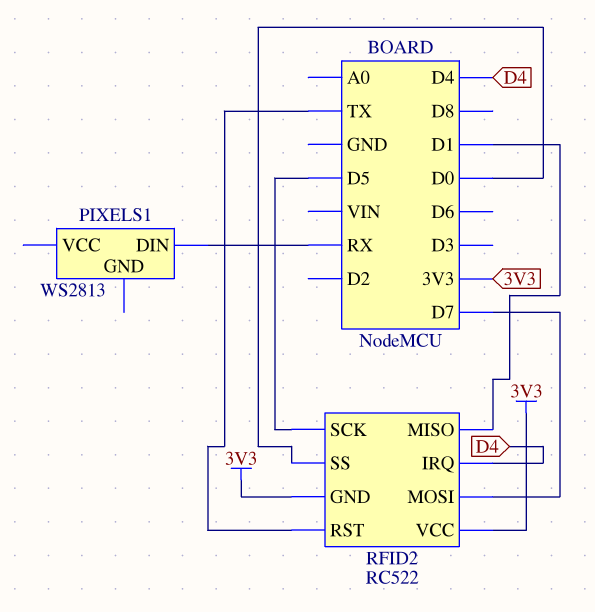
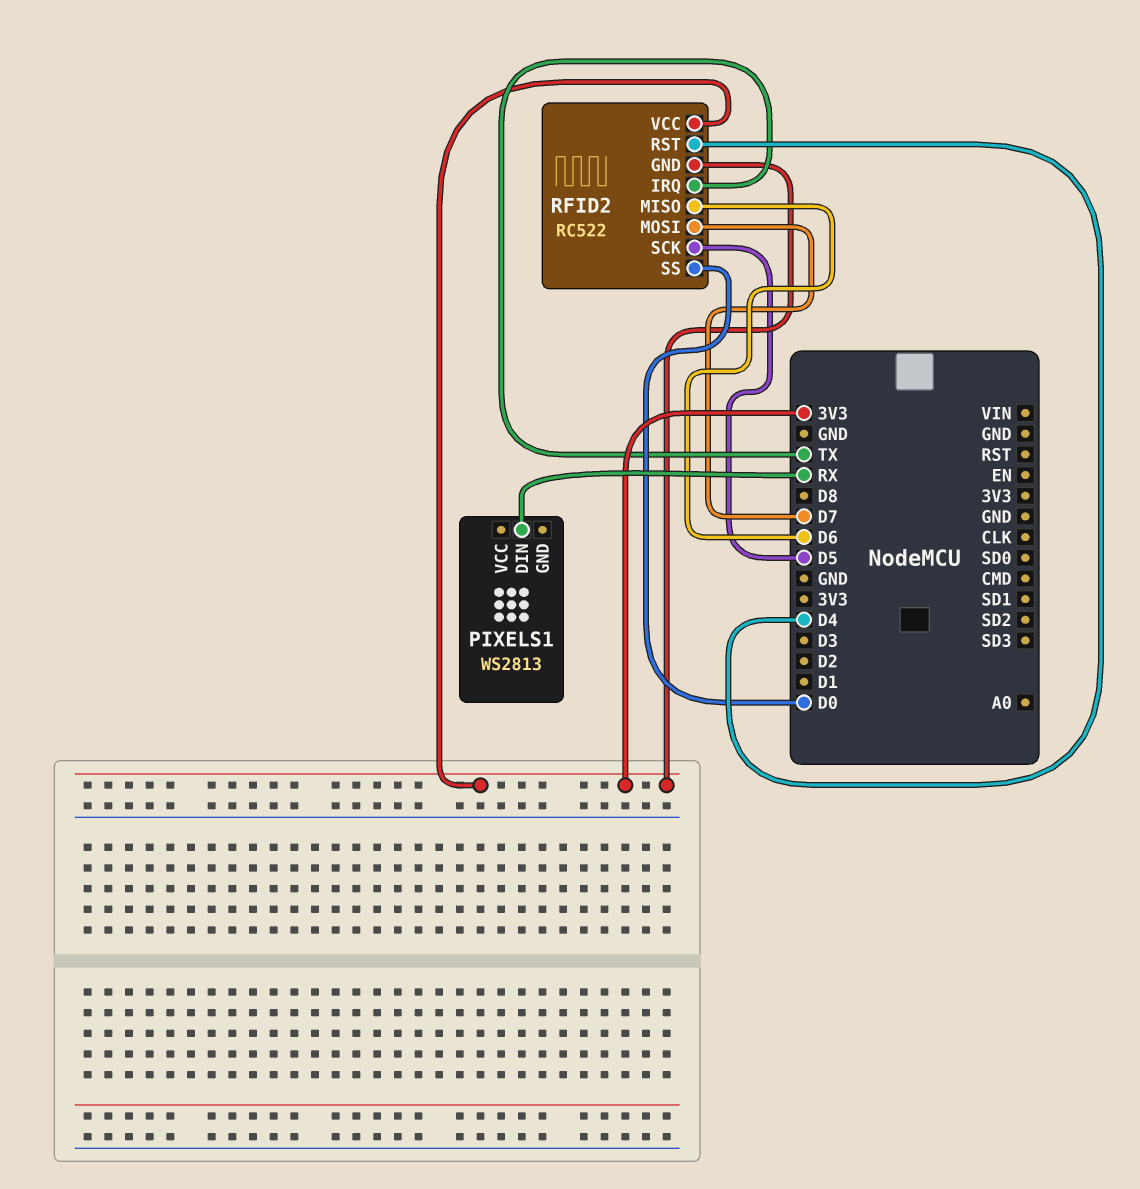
RFID2 pin IRQ: D4 -> TX
RFID2 pin MISO: D1 -> D6
RFID2 pin RST: TX -> D4

